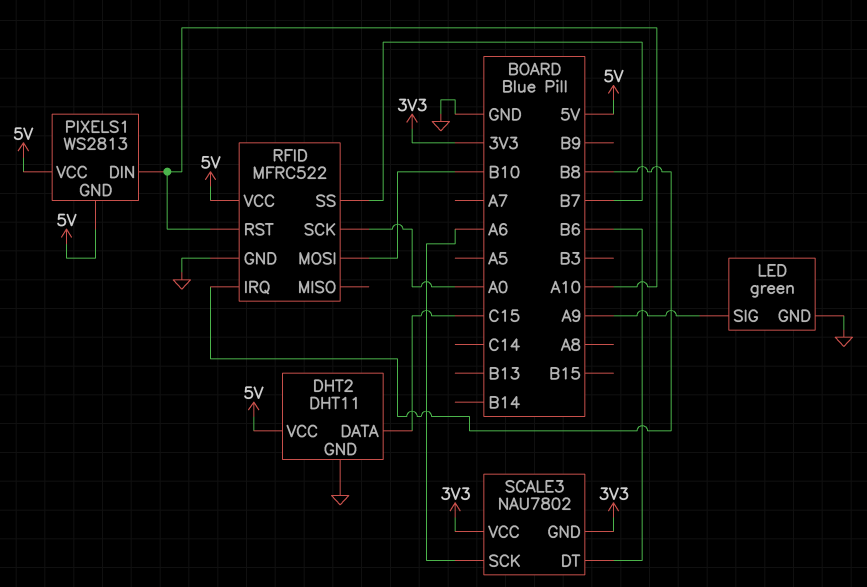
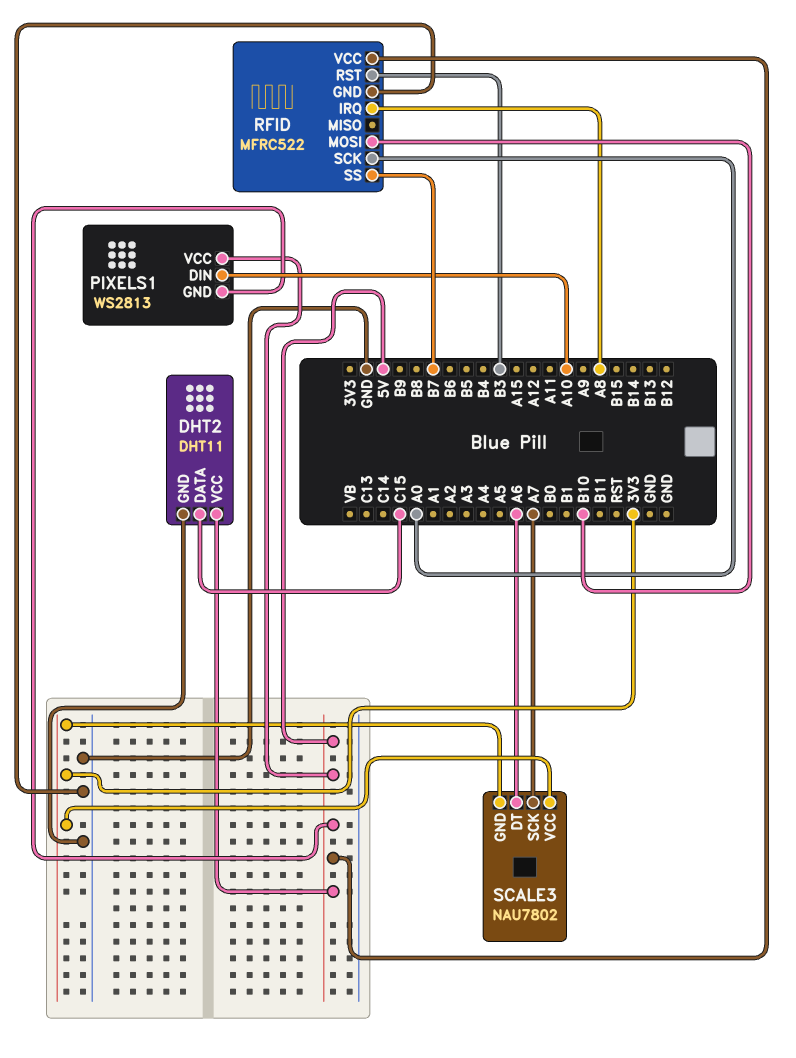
LED: green -> none
LED pin GND: GND -> none
LED pin SIG: A9 -> none
RFID pin IRQ: B8 -> A8
RFID pin RST: A10 -> B3
SCALE3 pin DT: B6 -> A6
SCALE3 pin SCK: A6 -> A7

